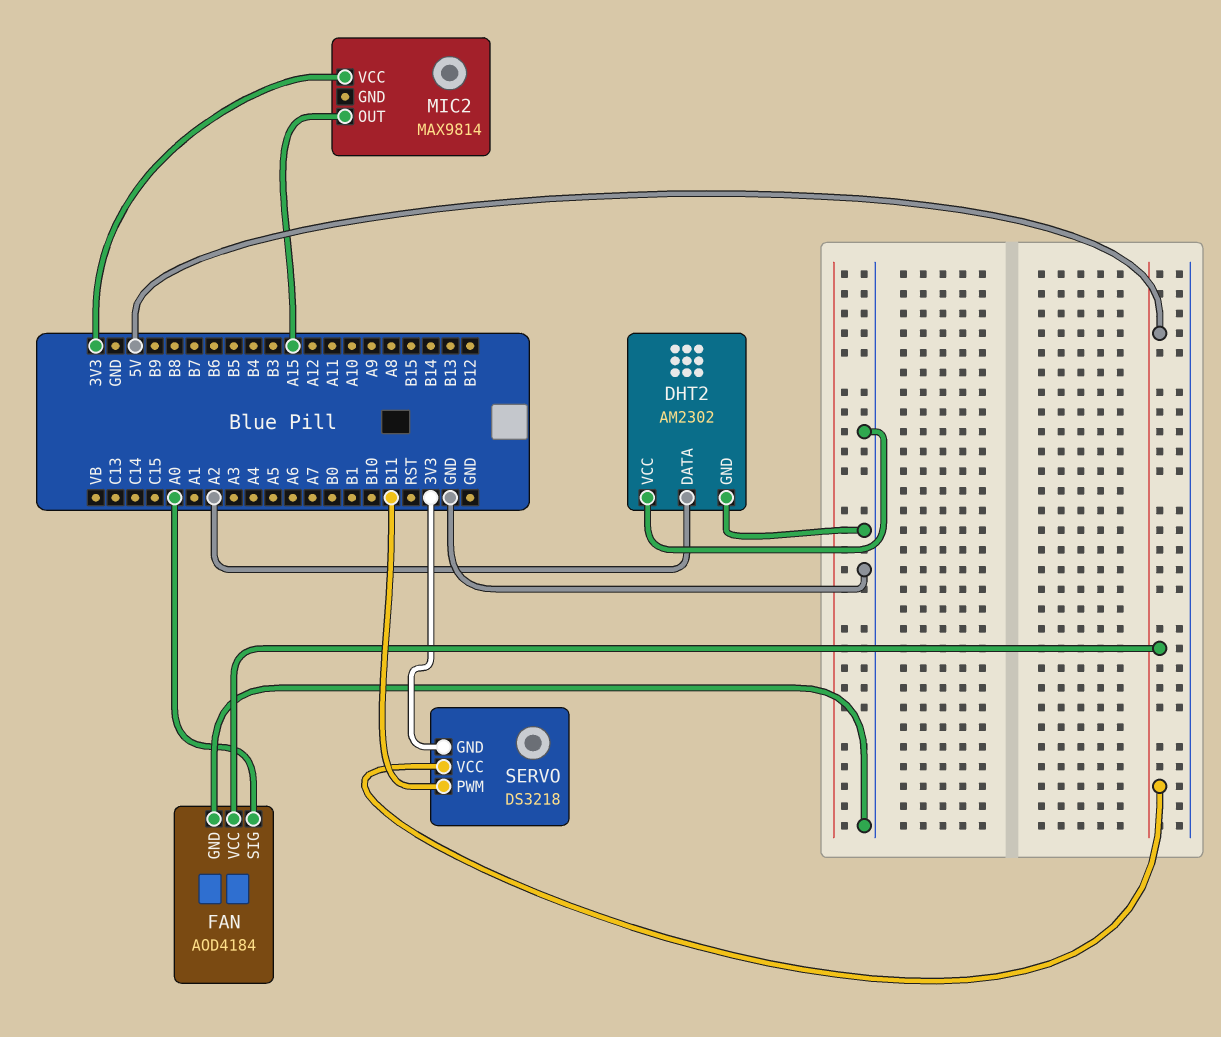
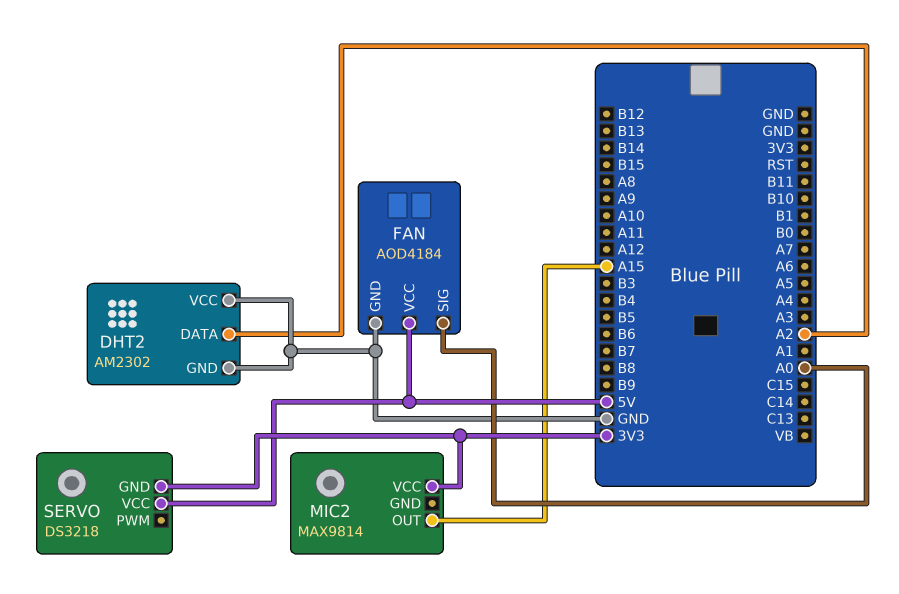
SERVO pin PWM: B11 -> none

